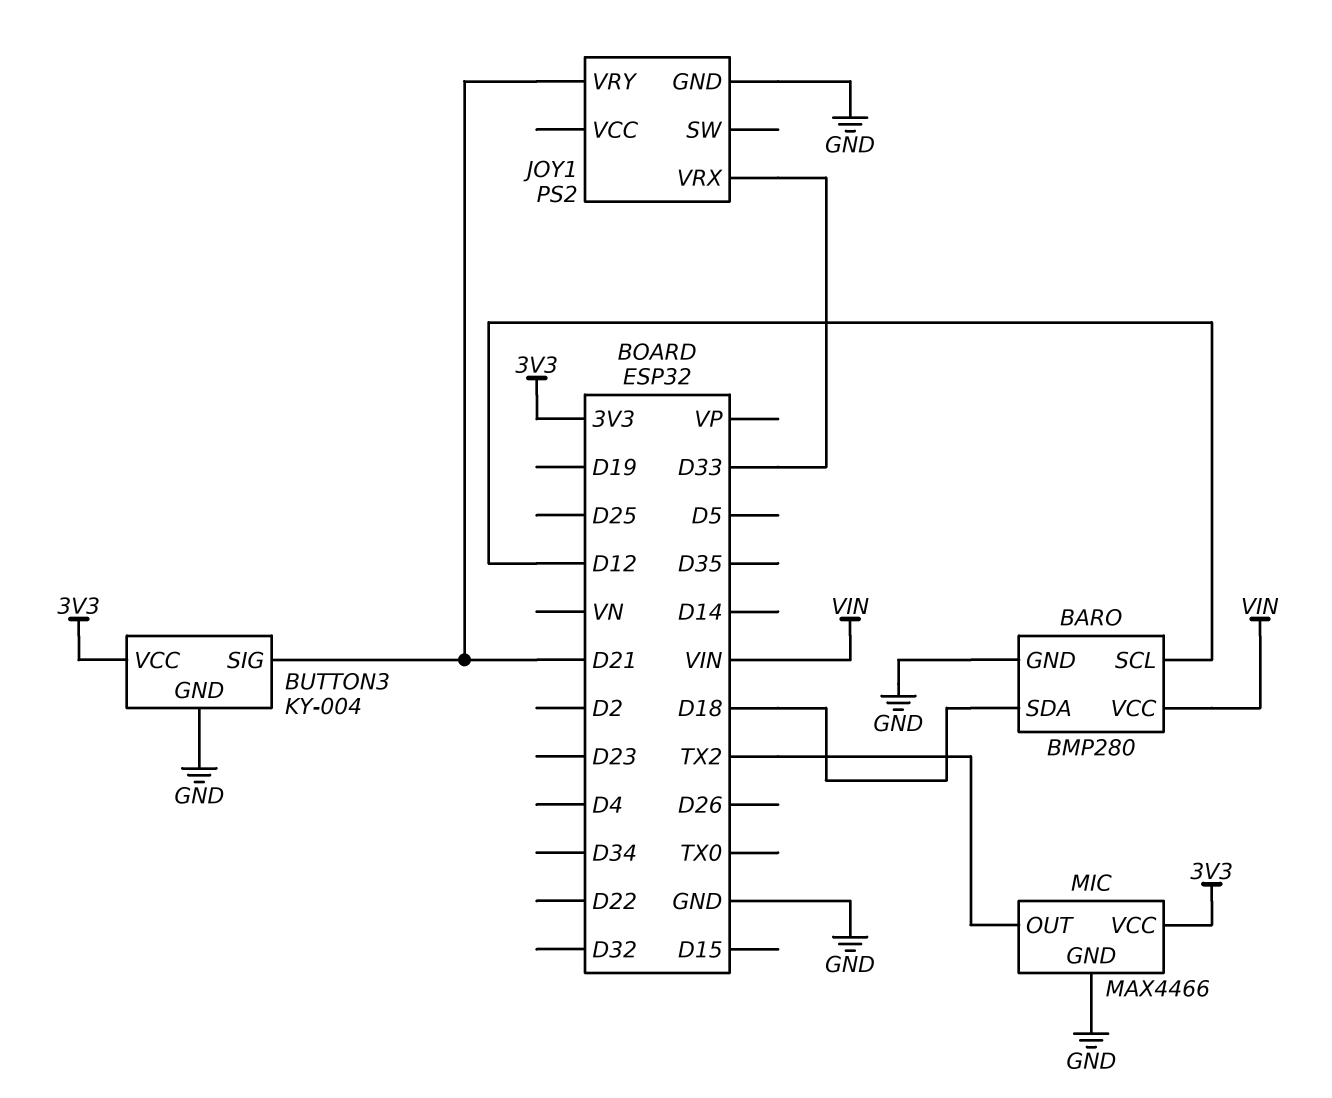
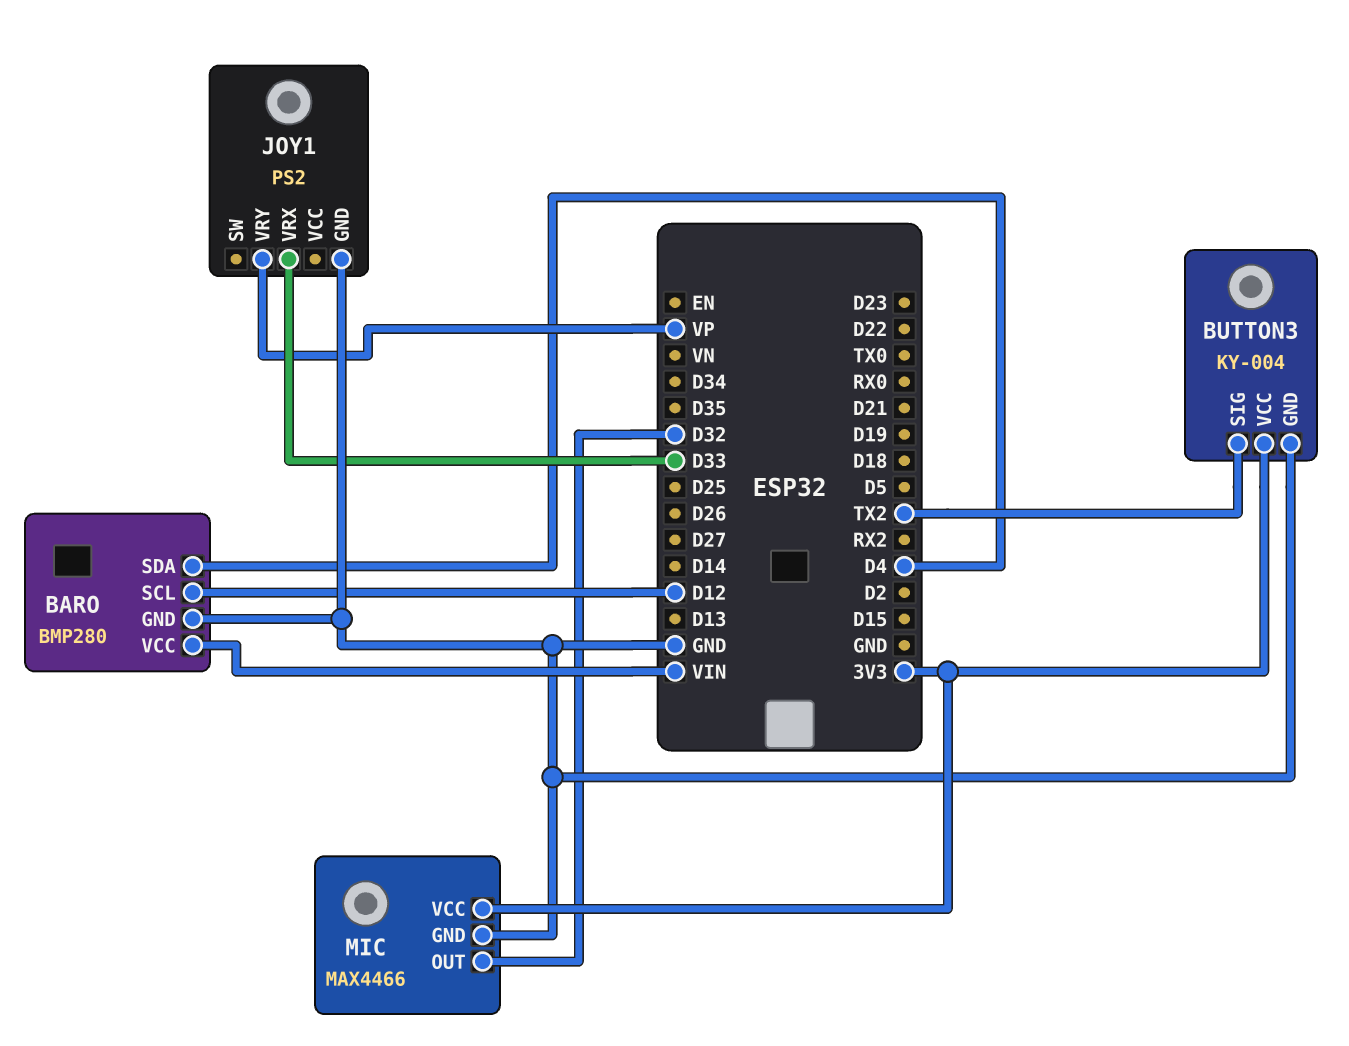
BARO pin SDA: D18 -> D4
BUTTON3 pin SIG: D21 -> TX2
JOY1 pin VRY: D21 -> VP
MIC pin OUT: TX2 -> D32

